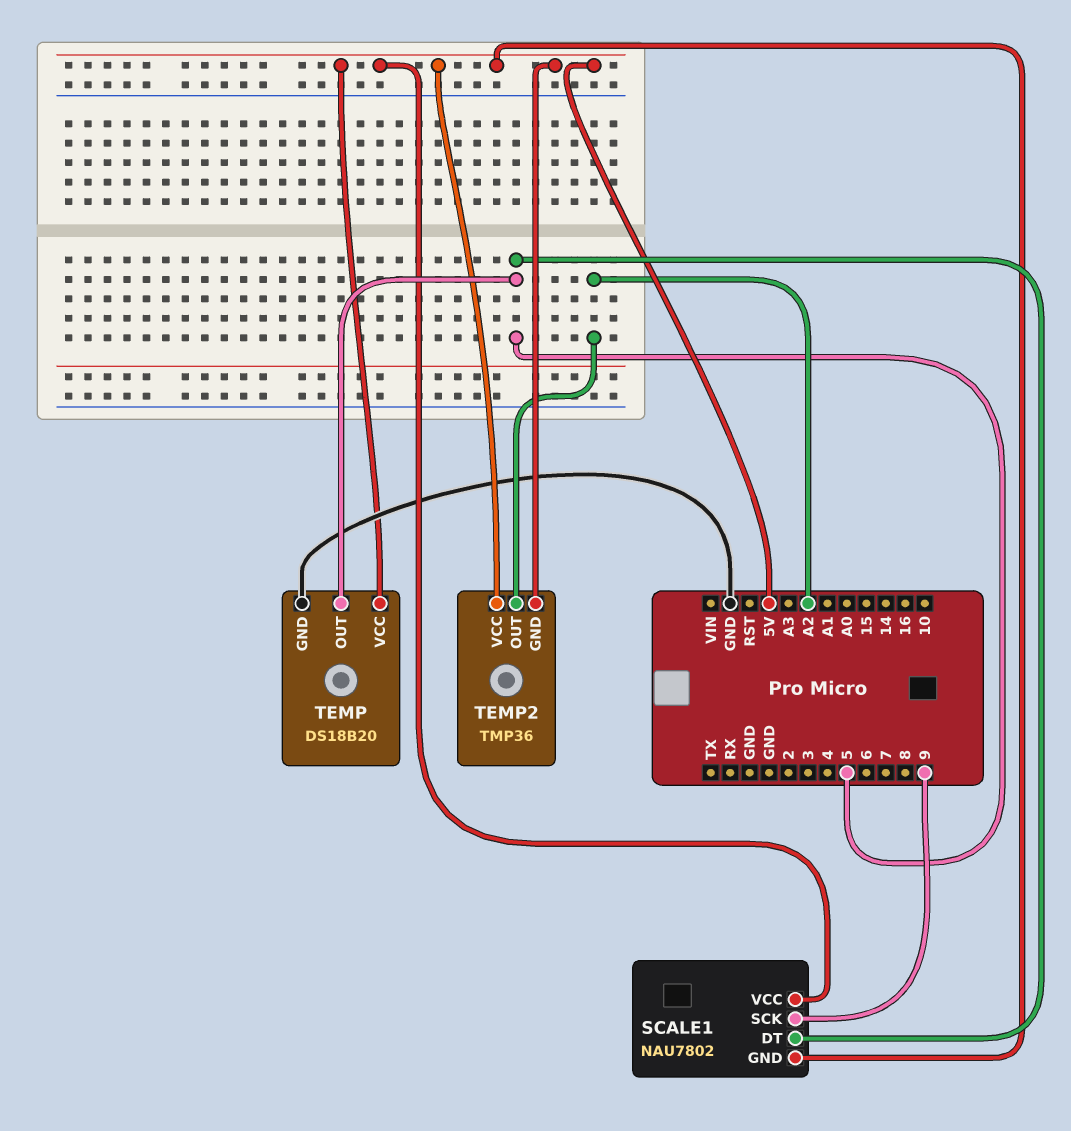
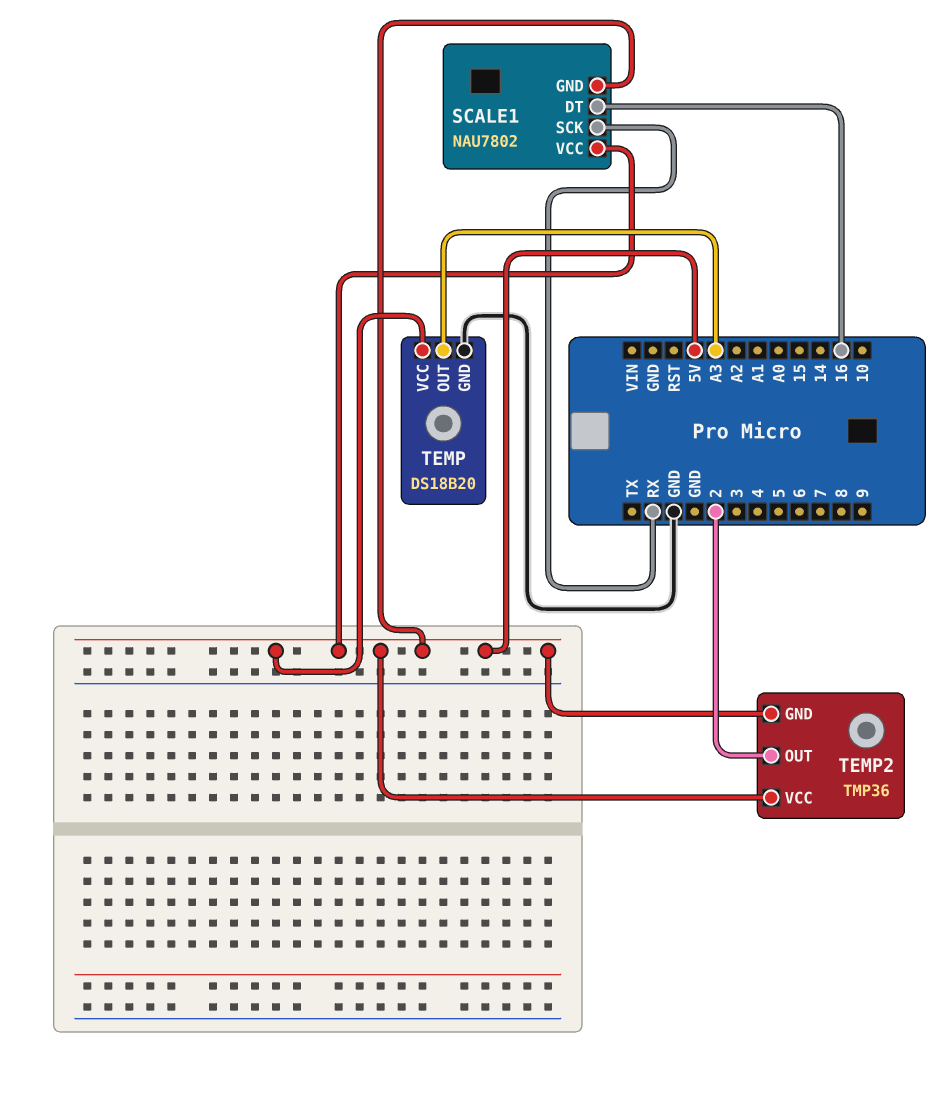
SCALE1 pin DT: 5 -> 16
SCALE1 pin SCK: 9 -> RX
TEMP pin OUT: 5 -> A3
TEMP2 pin OUT: A2 -> 2

